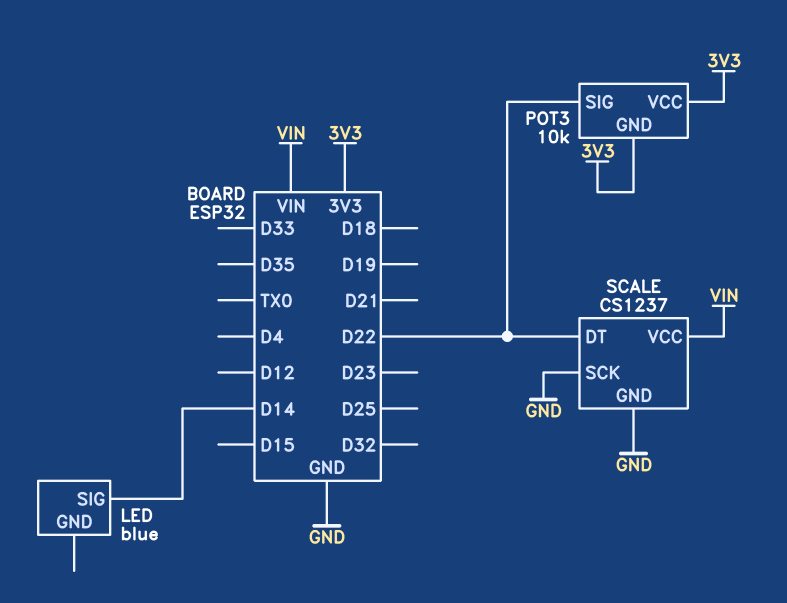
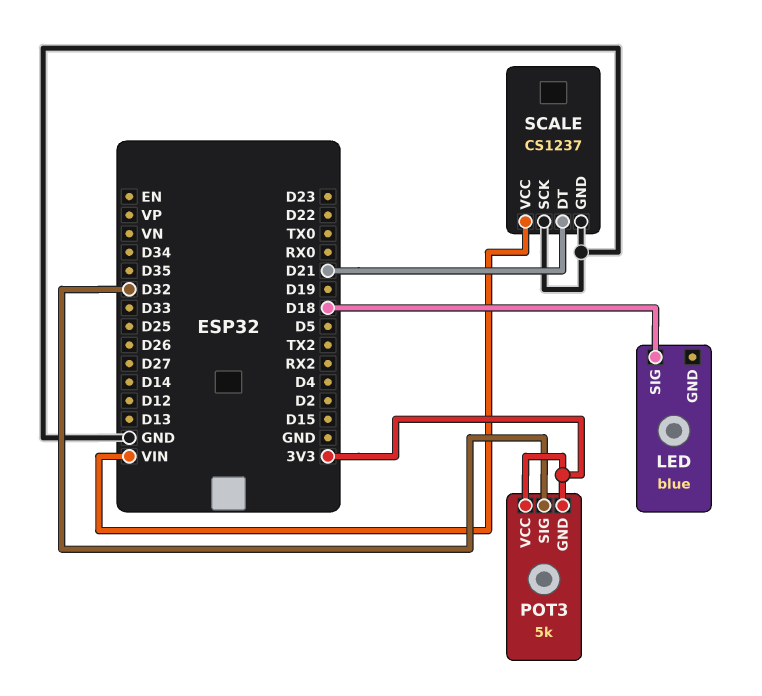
LED pin SIG: D14 -> D18
POT3: 10k -> 5k
POT3 pin SIG: D22 -> D32
SCALE pin DT: D22 -> D21

